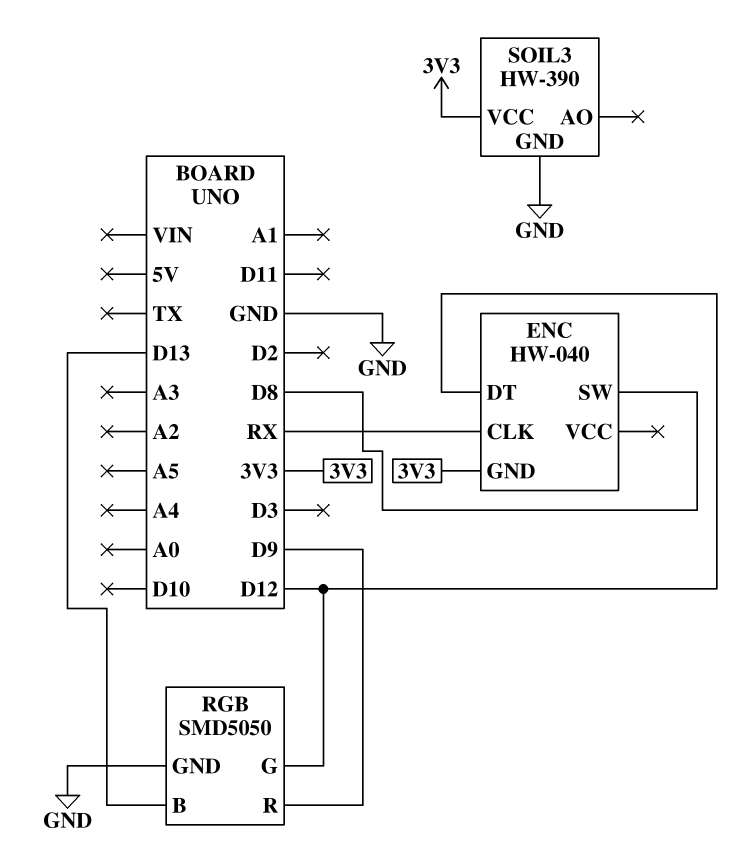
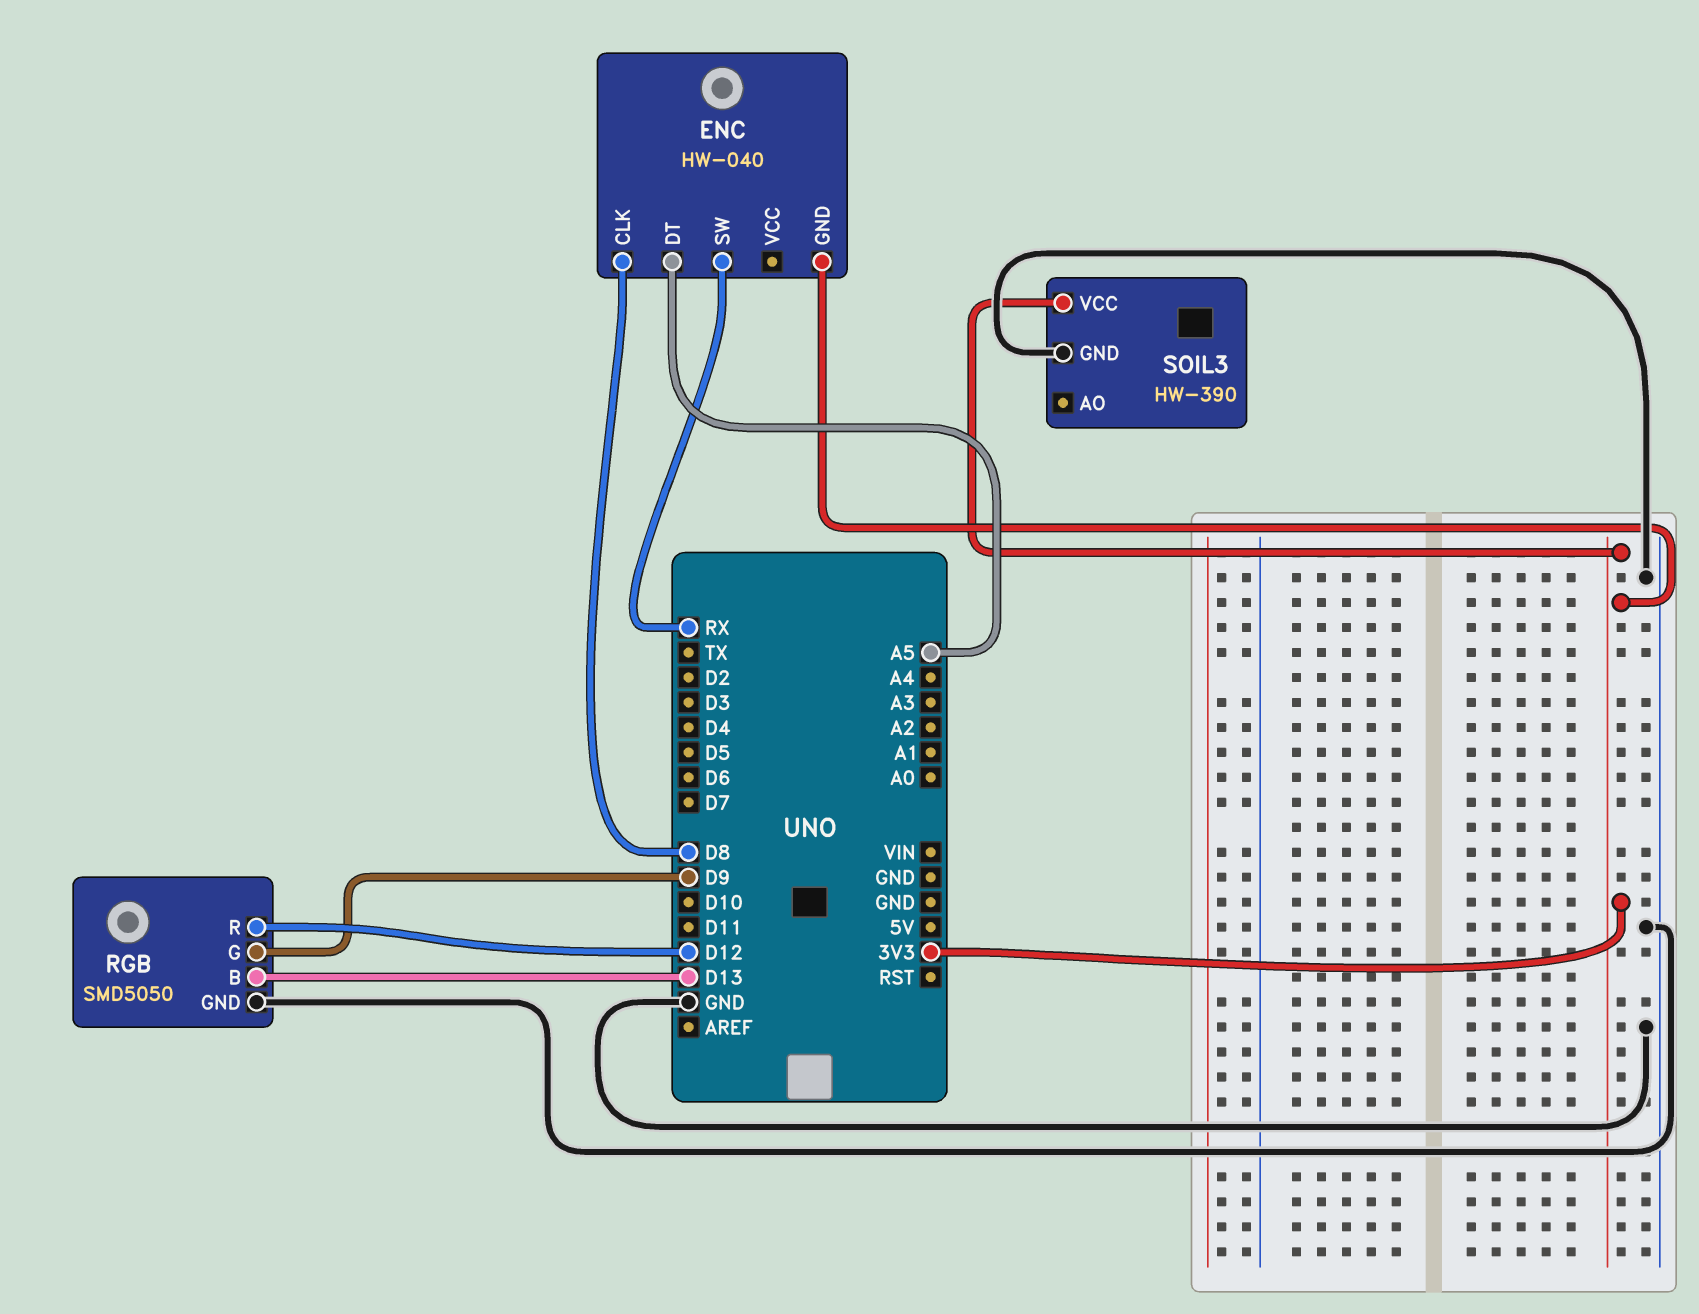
ENC pin CLK: RX -> D8
ENC pin DT: D12 -> A5
ENC pin SW: D8 -> RX
RGB pin G: D12 -> D9
RGB pin R: D9 -> D12

